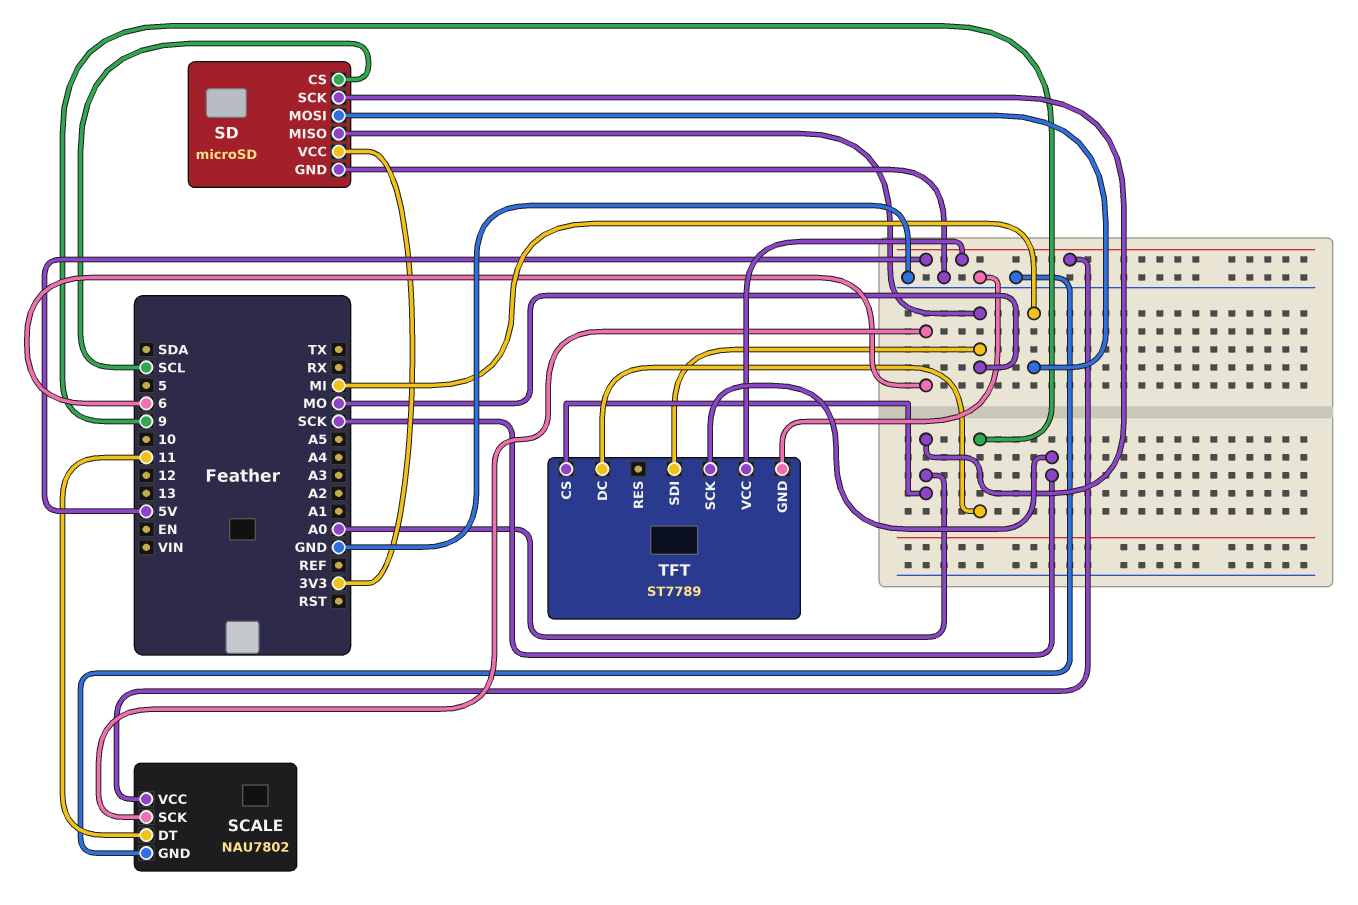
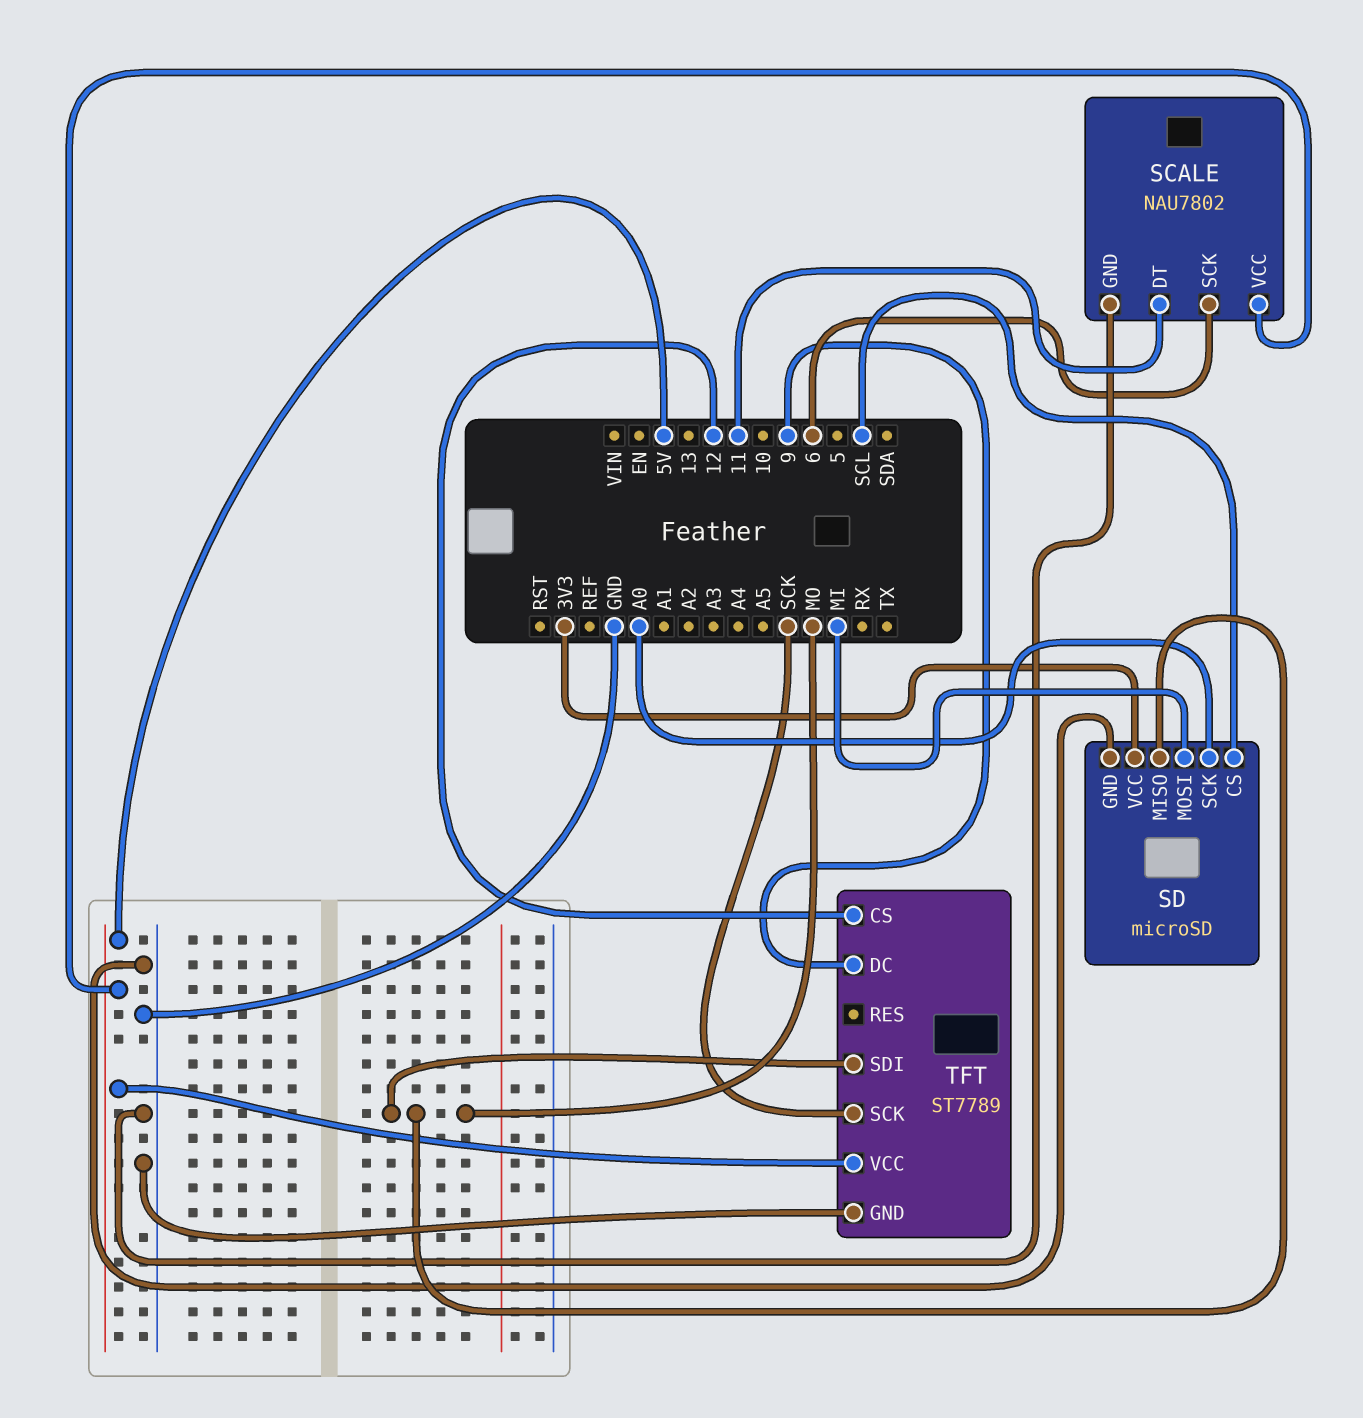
TFT pin CS: A0 -> 12

